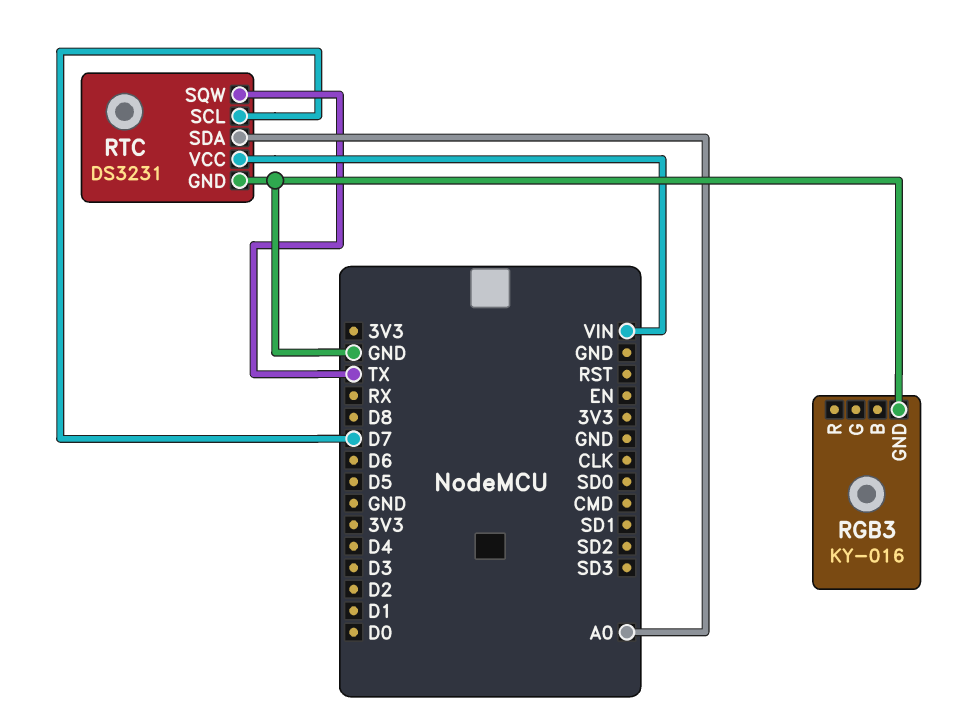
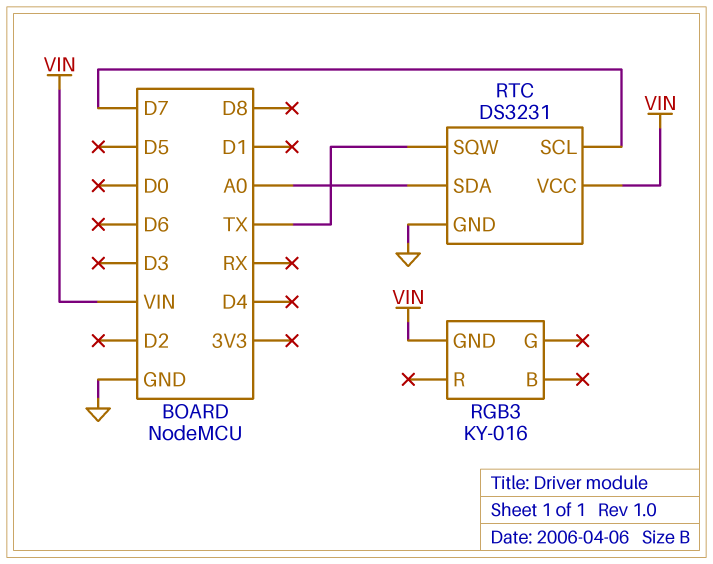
RGB3 pin GND: GND -> VIN

